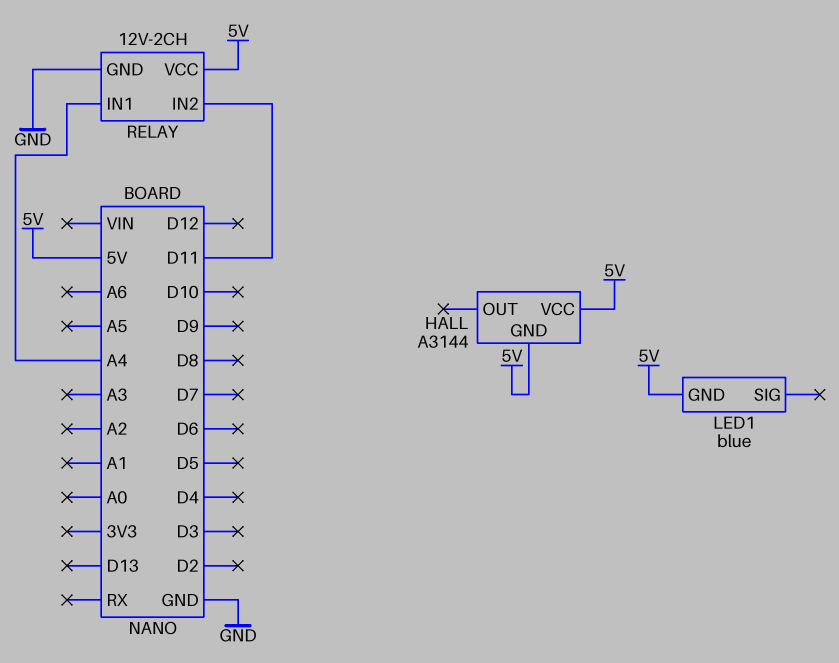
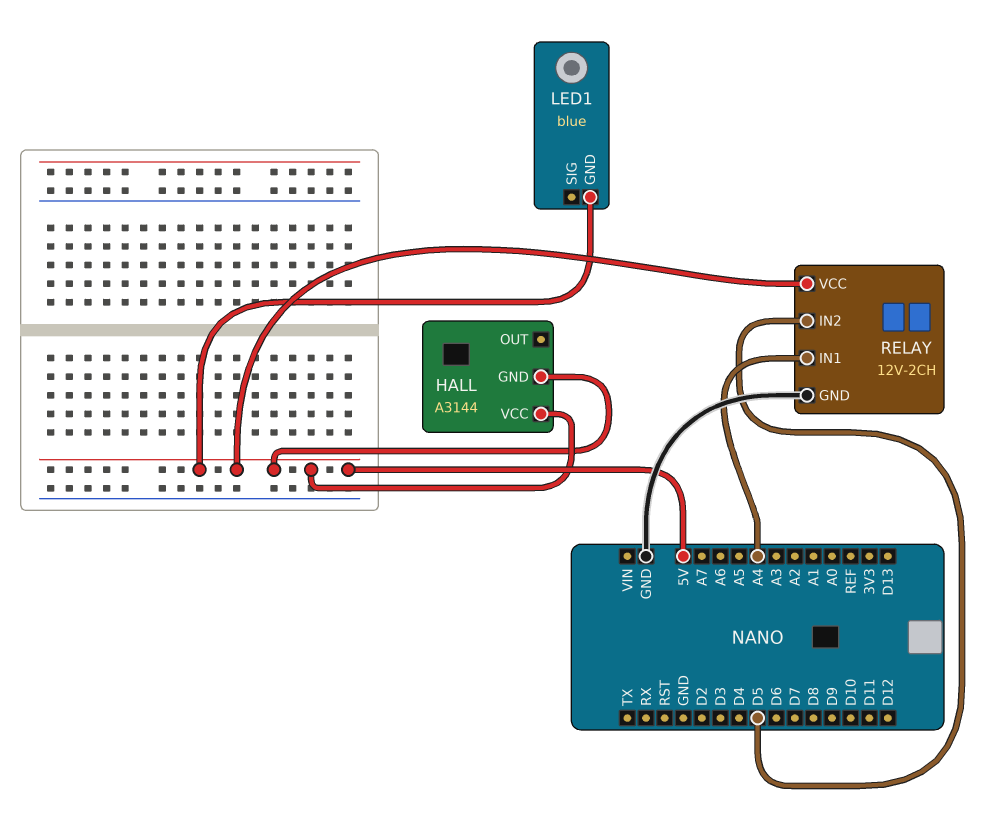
RELAY pin IN2: D11 -> D5

